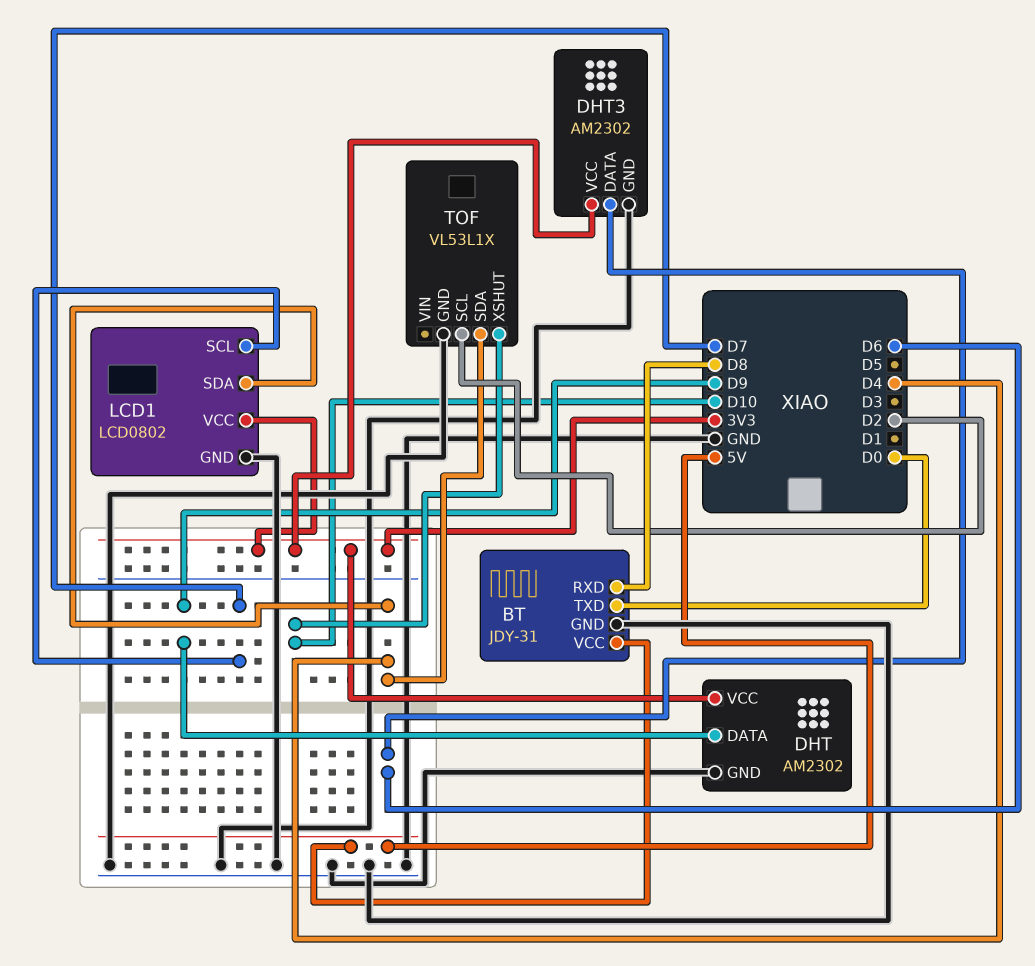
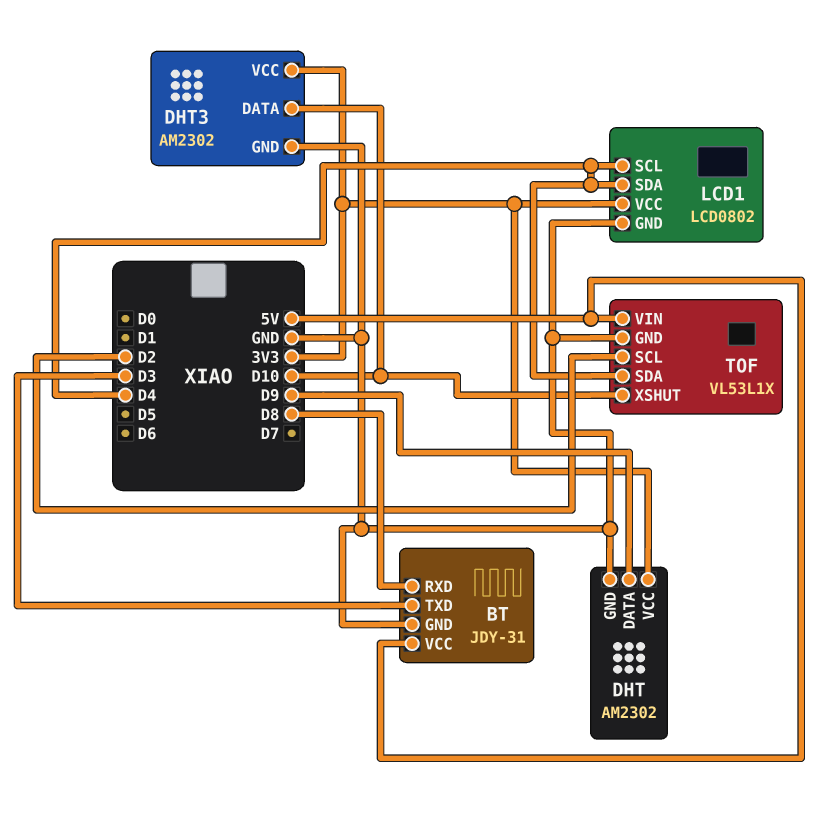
BT pin TXD: D0 -> D3
DHT3 pin DATA: D6 -> D10
LCD1 pin SCL: D7 -> D4
TOF pin VIN: none -> 5V

